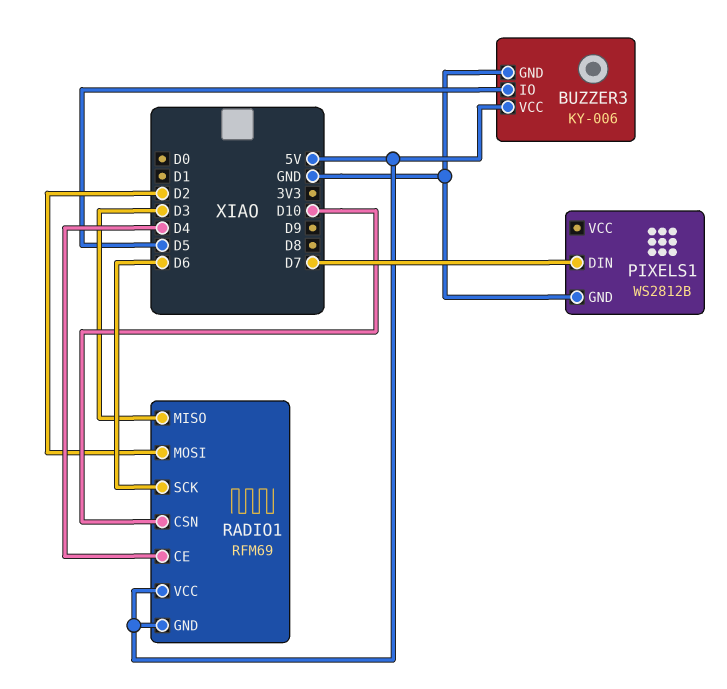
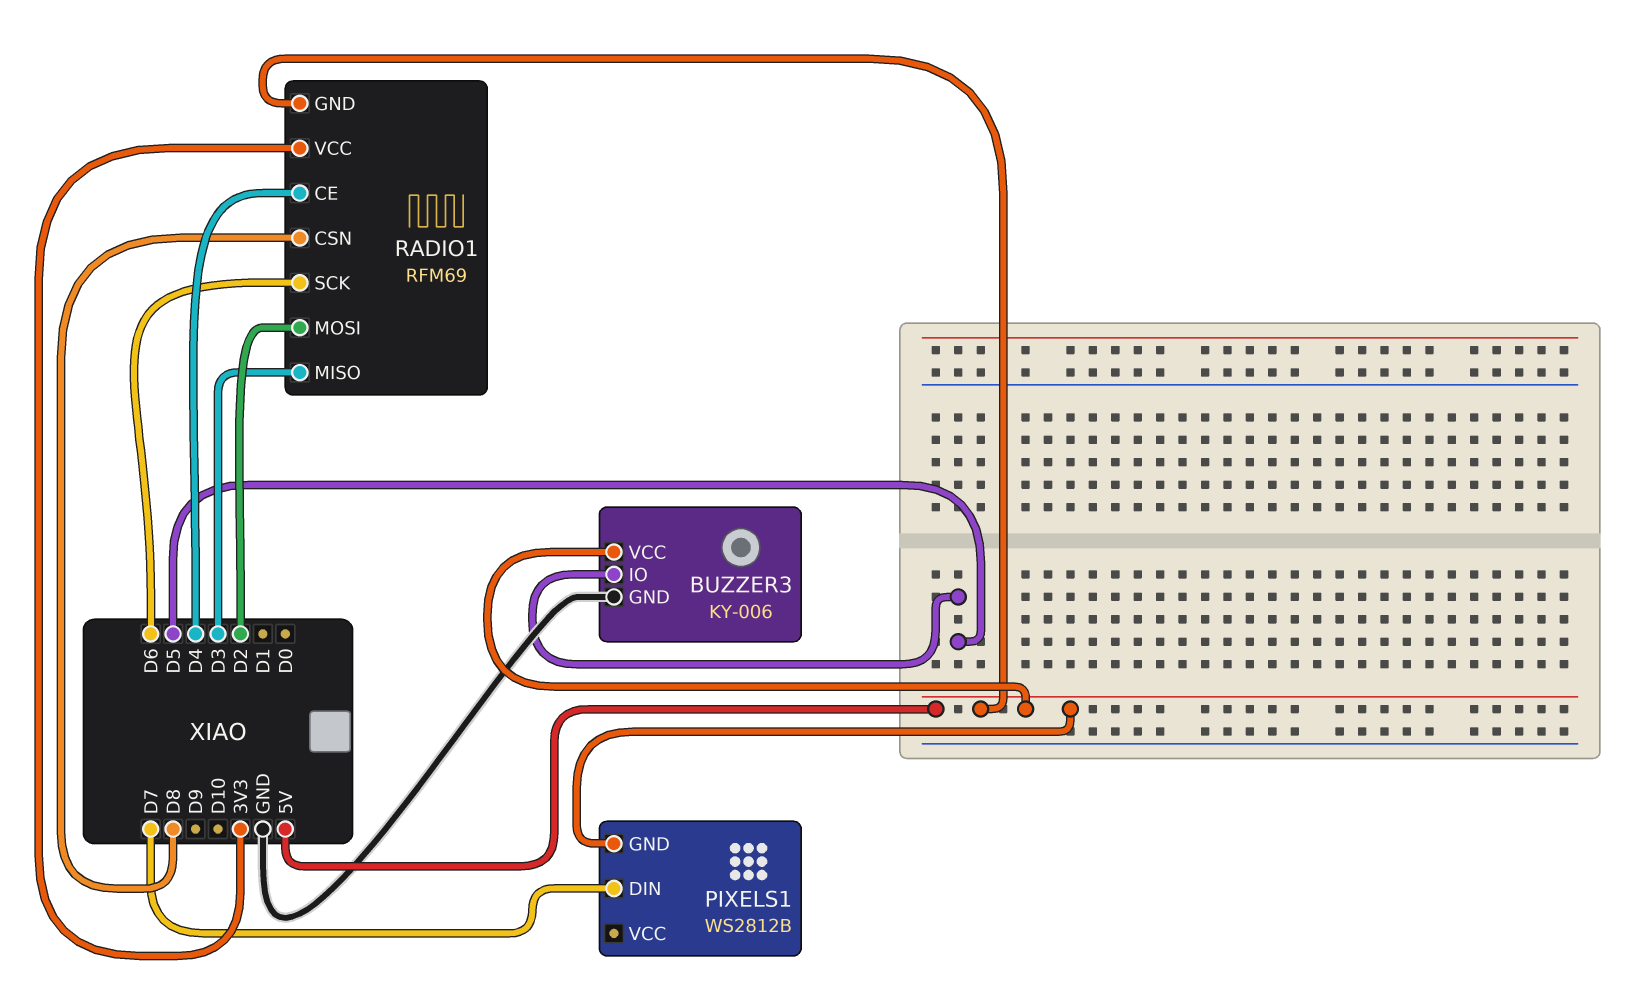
PIXELS1 pin GND: GND -> 5V
RADIO1 pin CSN: D10 -> D8
RADIO1 pin VCC: 5V -> 3V3

